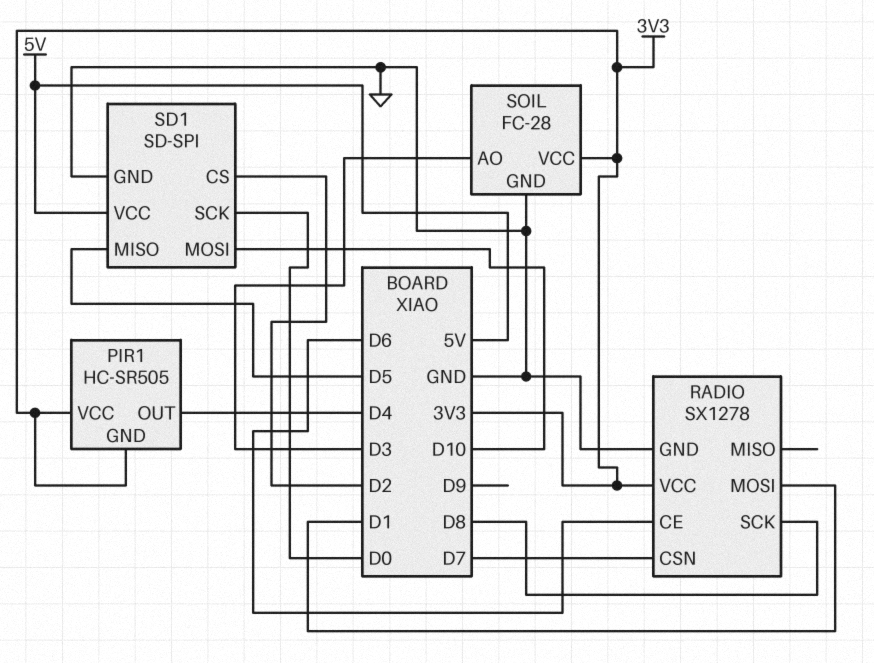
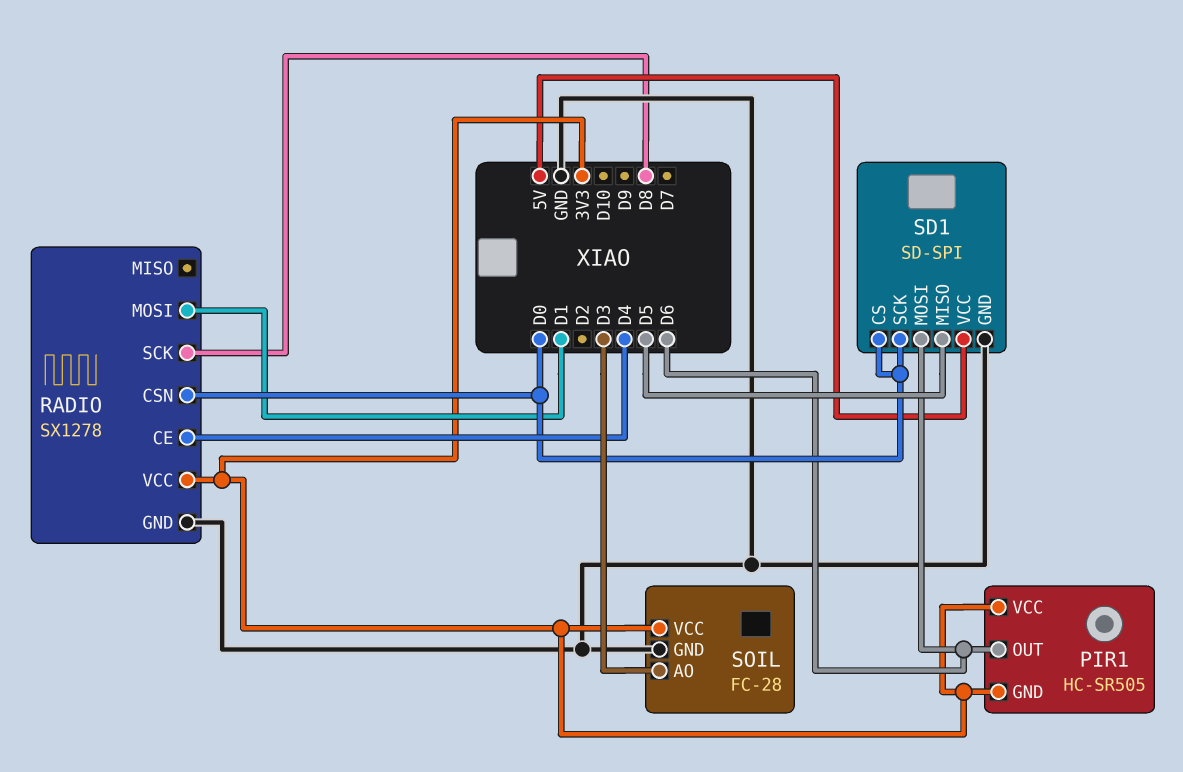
PIR1 pin OUT: D4 -> D6
RADIO pin CE: D6 -> D4
RADIO pin CSN: D7 -> D0
SD1 pin CS: D2 -> D0
SD1 pin MOSI: D10 -> D6

